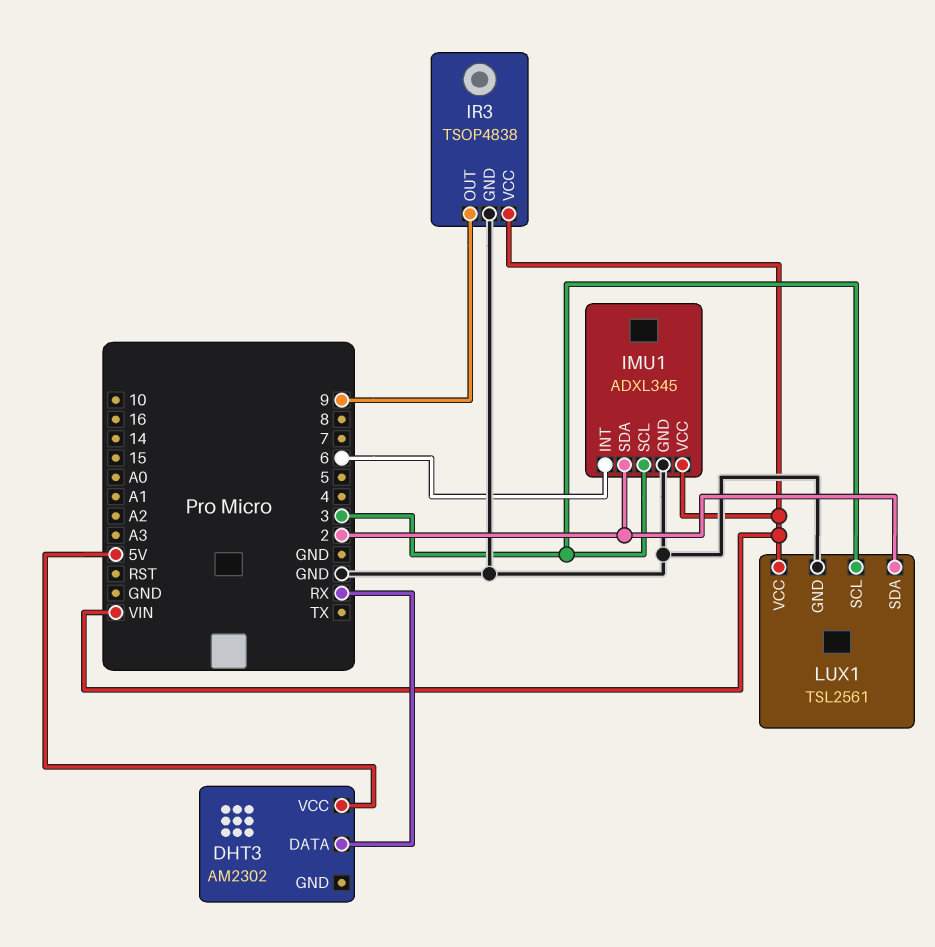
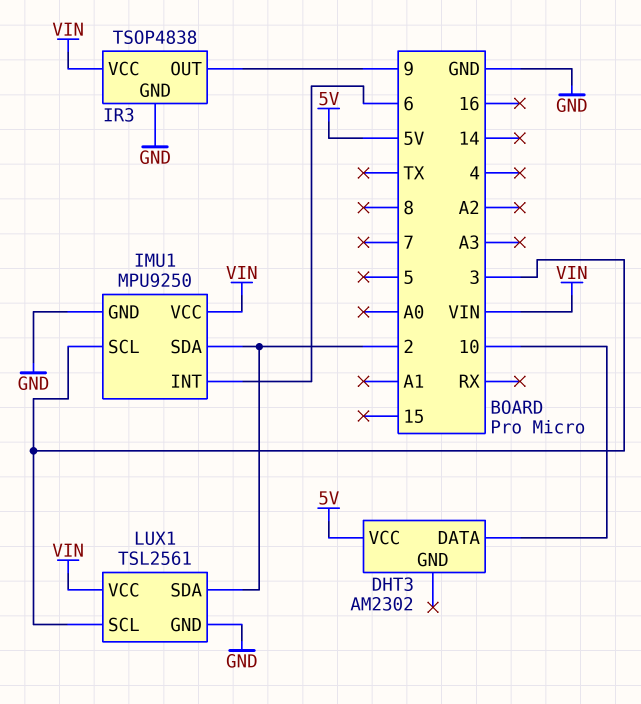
DHT3 pin DATA: RX -> 10
IMU1: ADXL345 -> MPU9250

